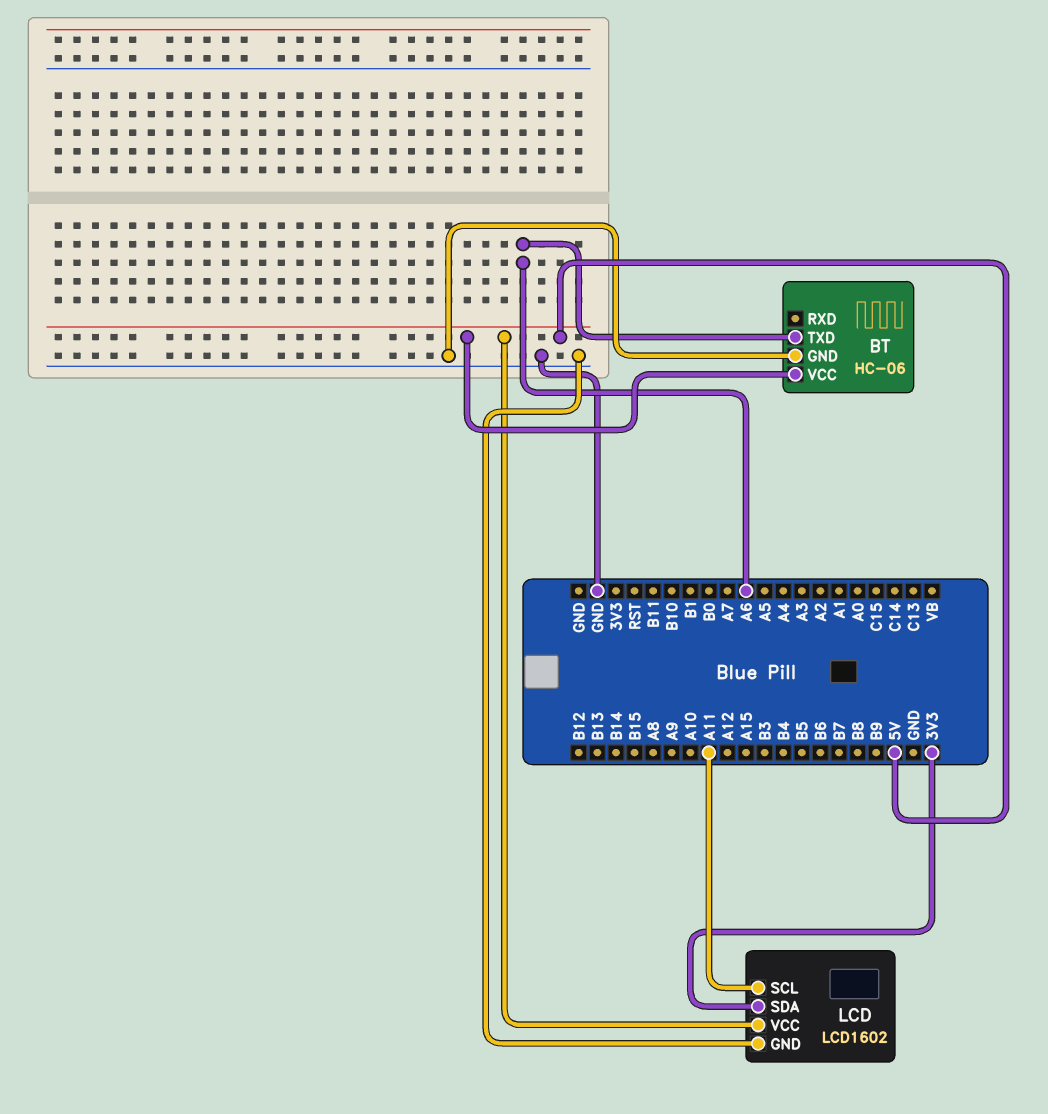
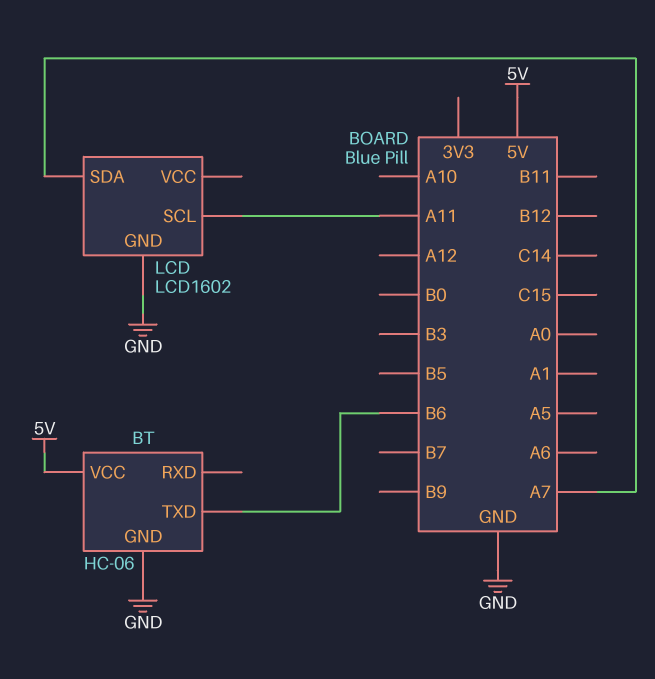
BT pin TXD: A6 -> B6
LCD pin SDA: 3V3 -> A7
LCD pin VCC: 5V -> none

